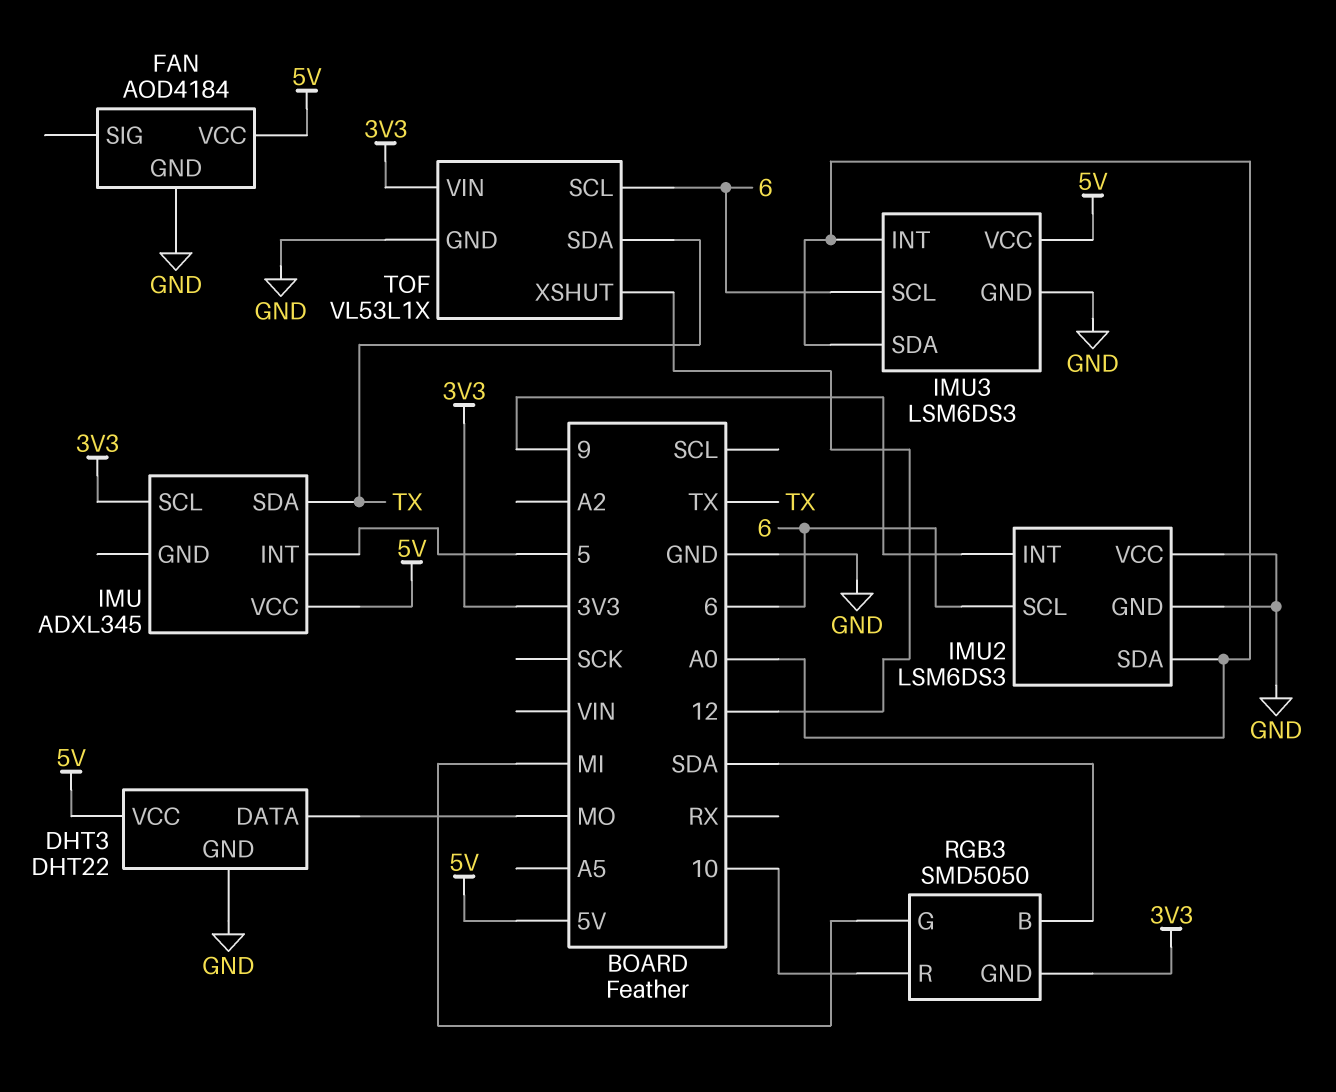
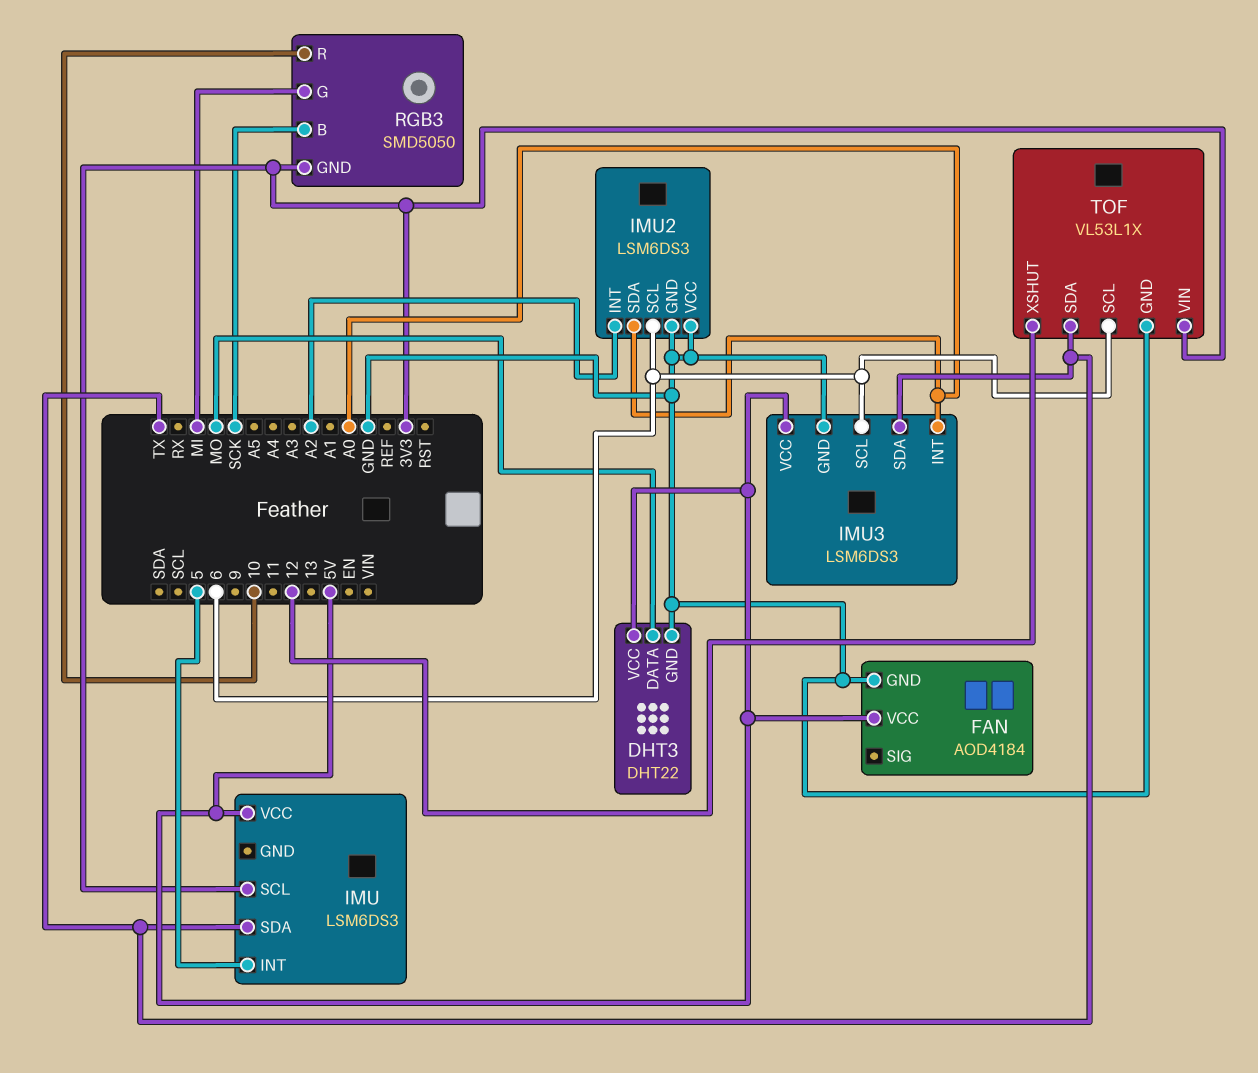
IMU: ADXL345 -> LSM6DS3
IMU2 pin INT: 9 -> A2
IMU3 pin SDA: A0 -> TX
RGB3 pin B: SDA -> SCK

